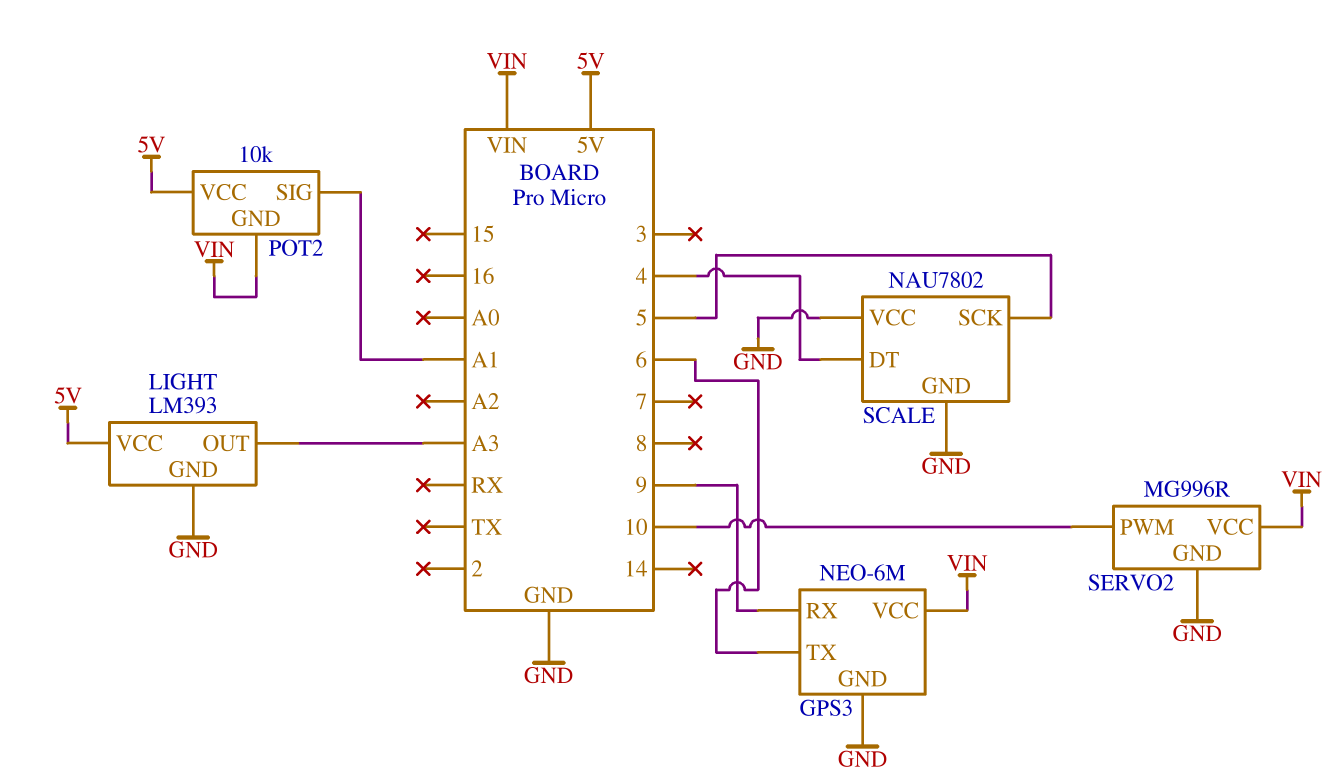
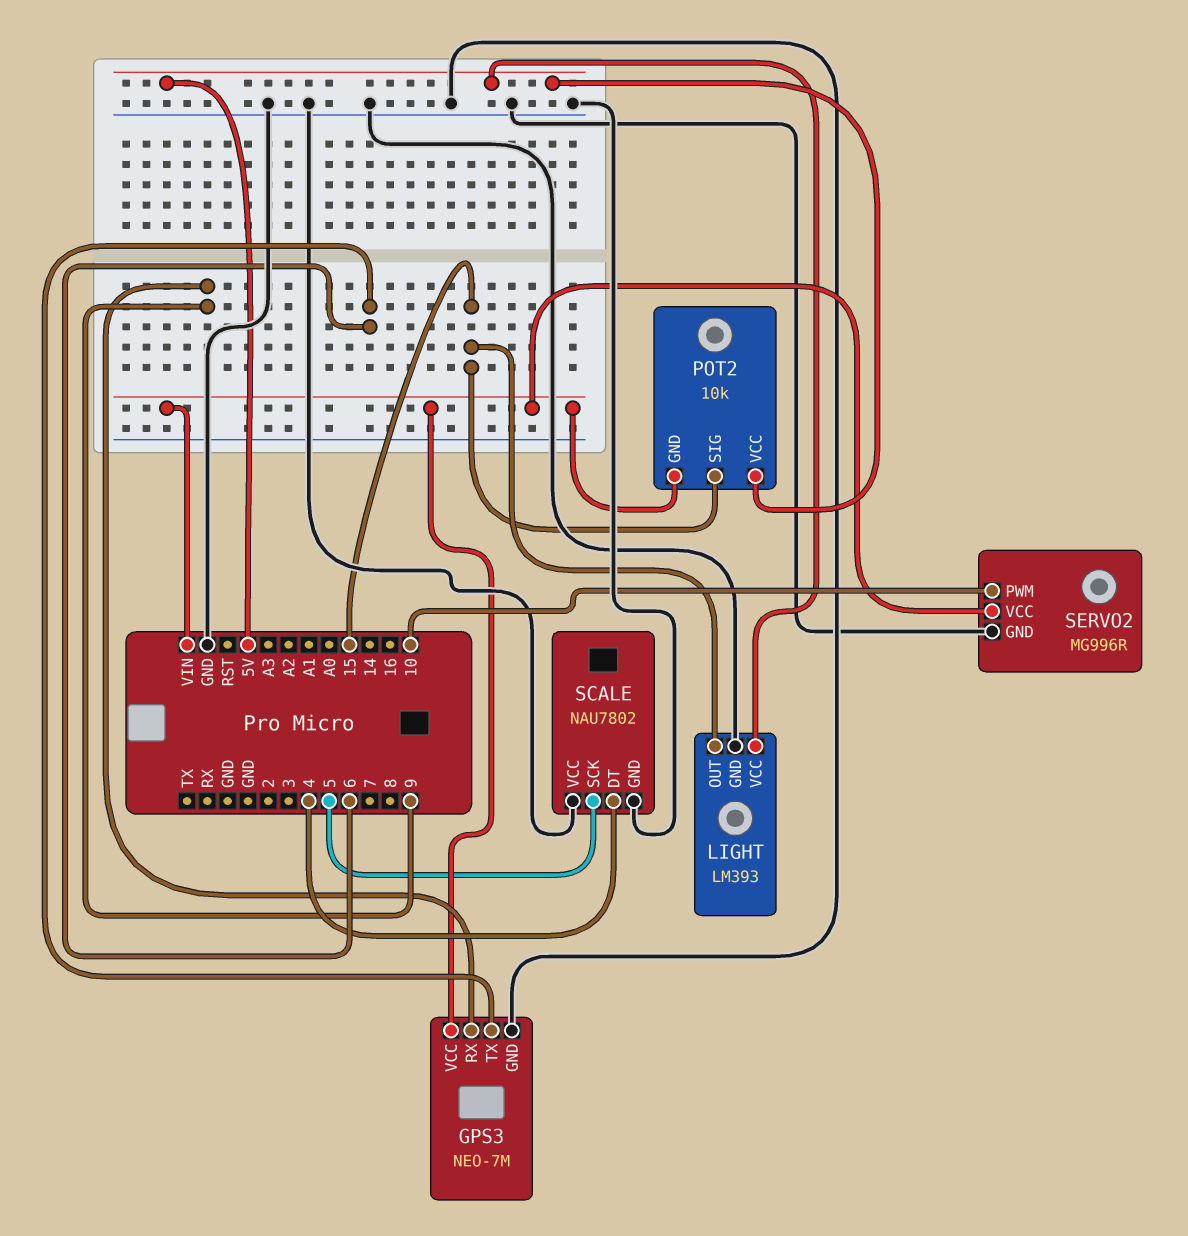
GPS3: NEO-6M -> NEO-7M
LIGHT pin OUT: A3 -> 15
POT2 pin SIG: A1 -> 15

